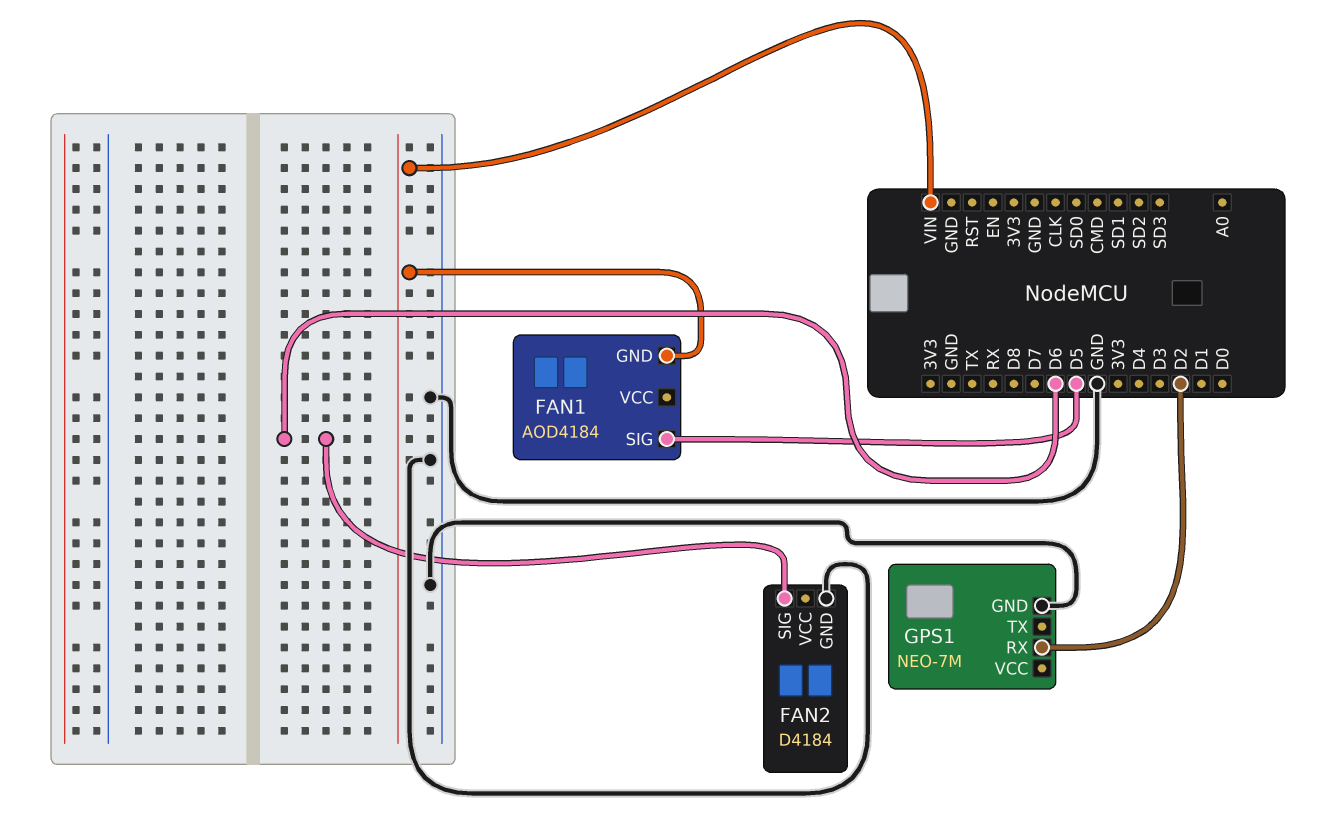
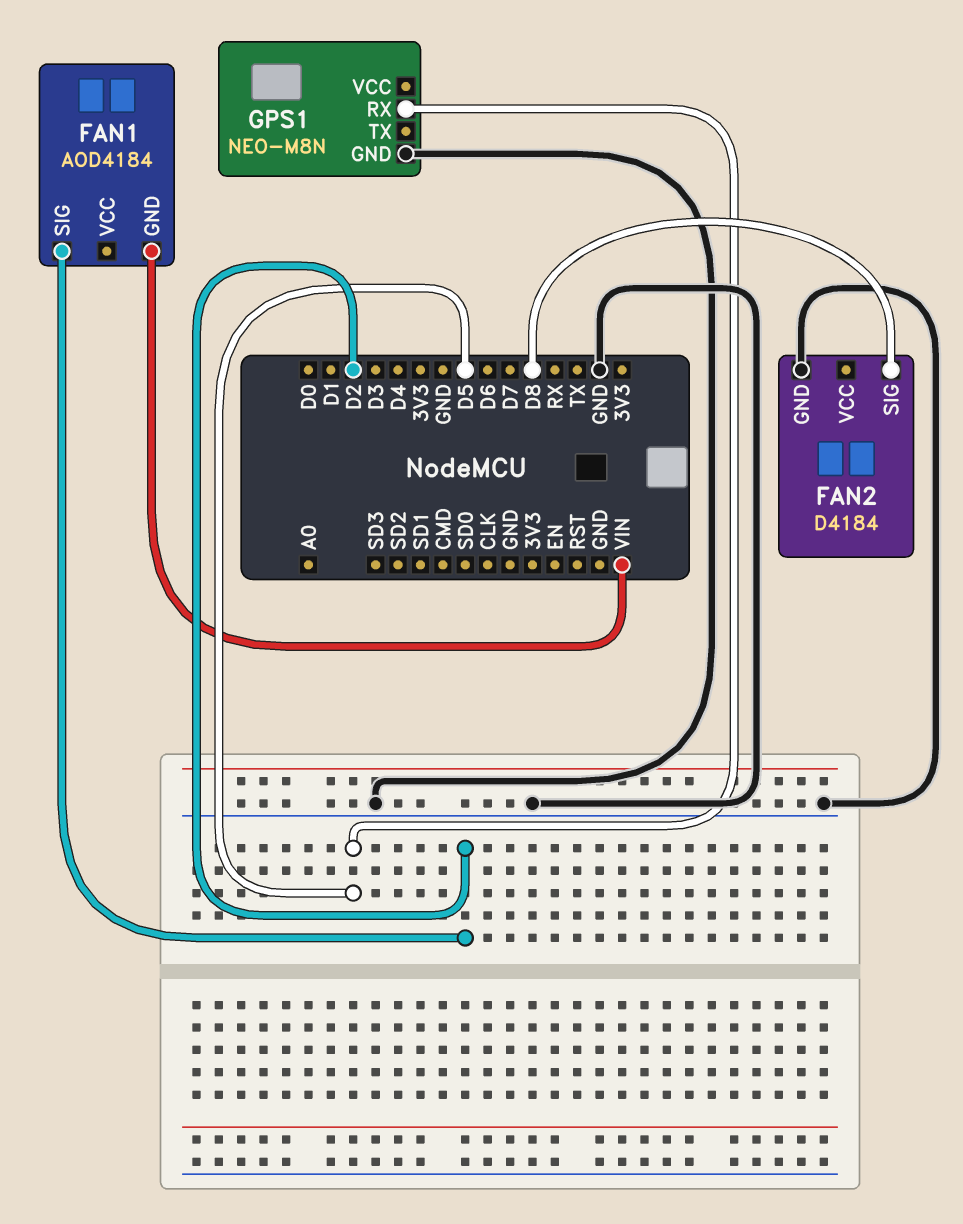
FAN1 pin SIG: D5 -> D2
FAN2 pin SIG: D6 -> D8
GPS1: NEO-7M -> NEO-M8N
GPS1 pin RX: D2 -> D5

